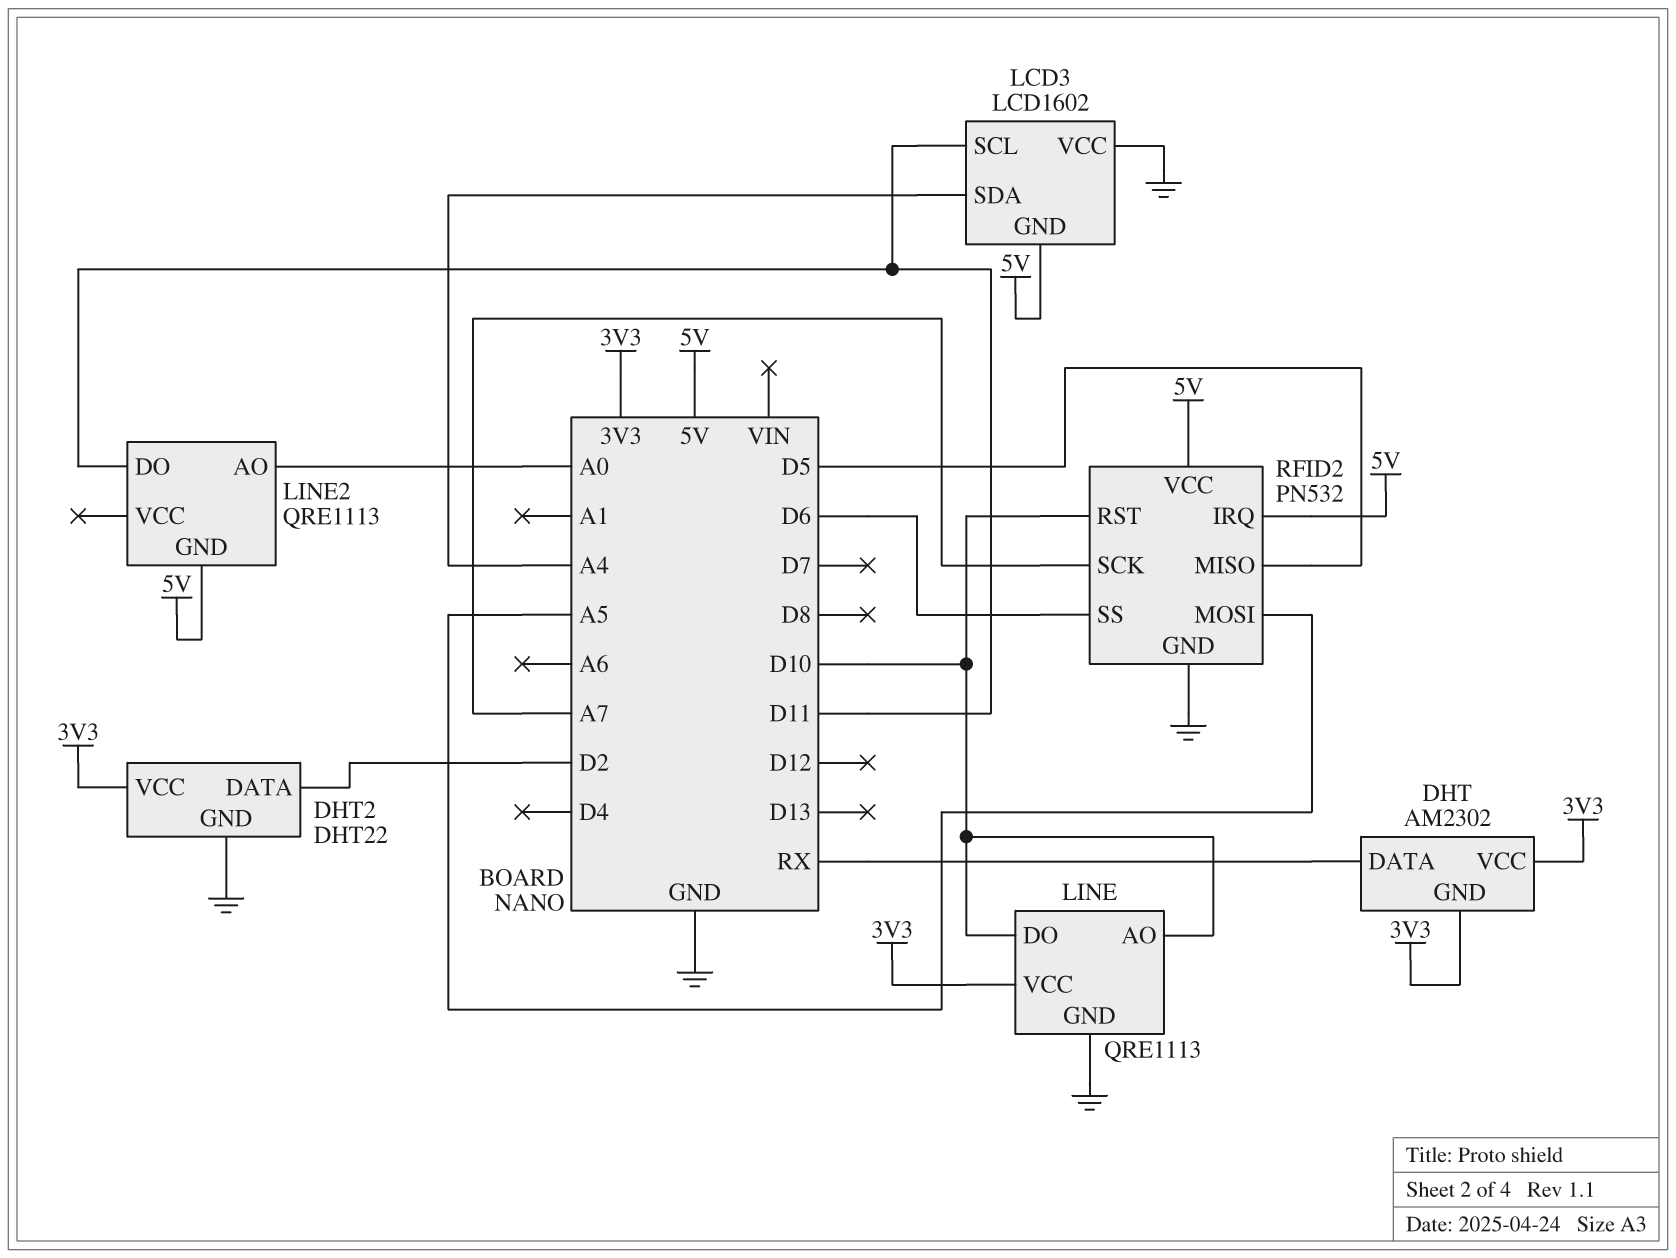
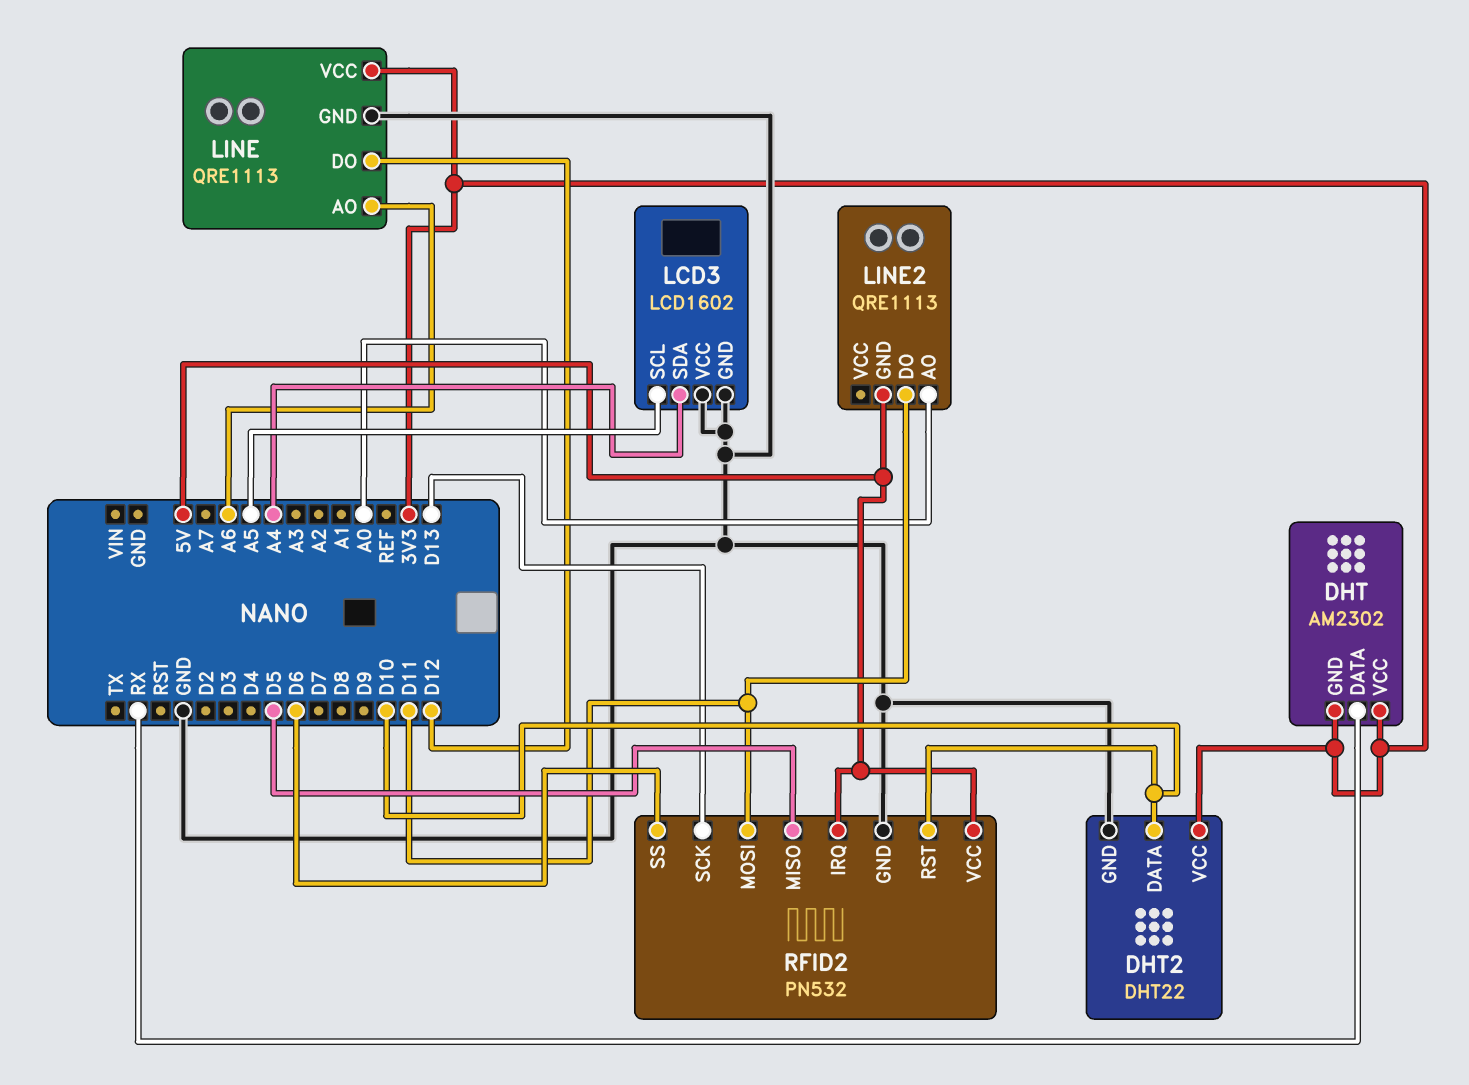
DHT2 pin DATA: D2 -> D10
LCD3 pin GND: 5V -> GND
LCD3 pin SCL: D11 -> A5
LINE pin AO: D10 -> A6
LINE pin DO: D10 -> D12
RFID2 pin MOSI: A5 -> D11
RFID2 pin SCK: A7 -> D13

